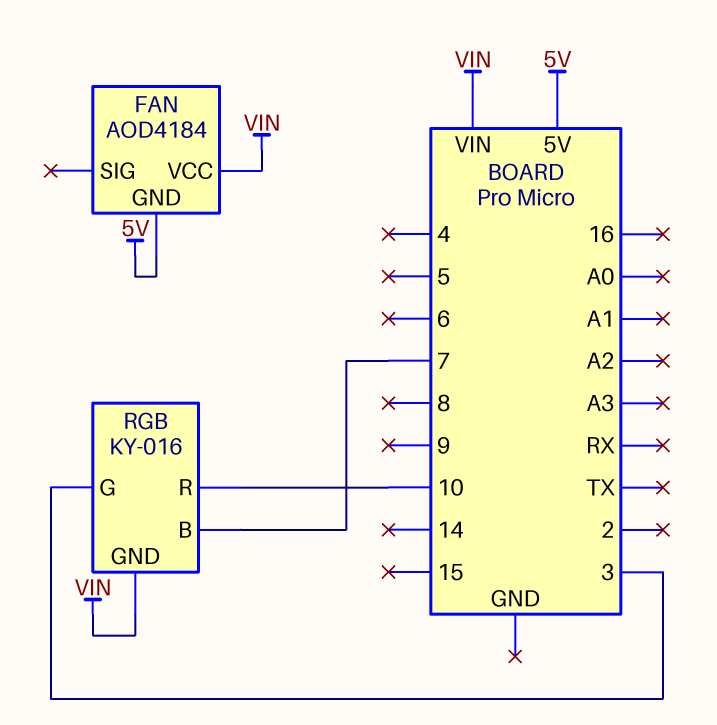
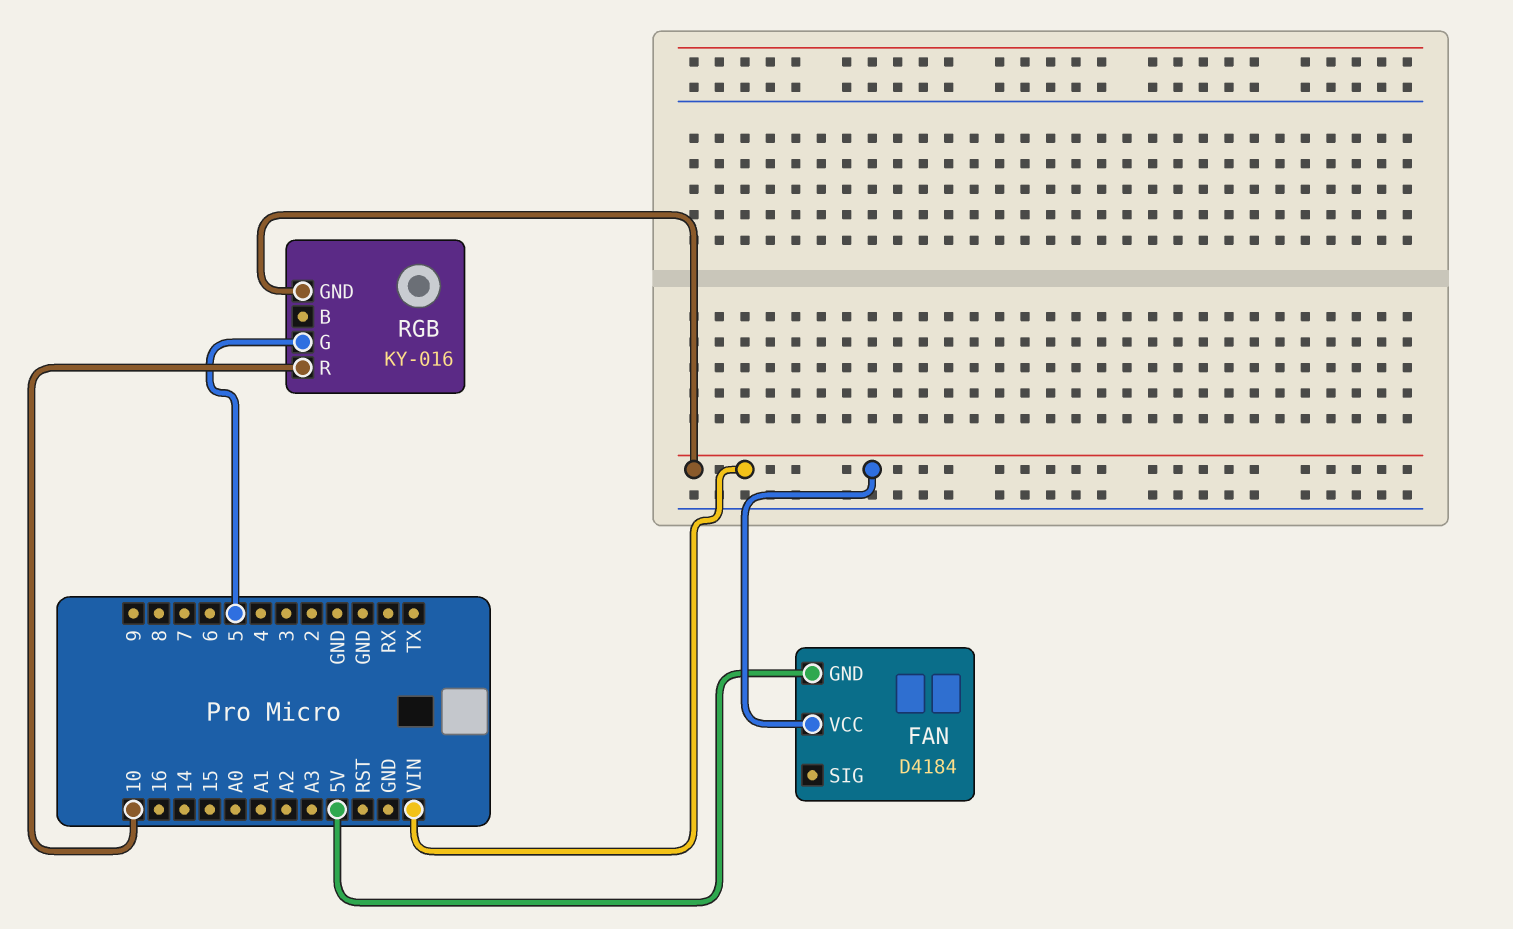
FAN: AOD4184 -> D4184
RGB pin B: 7 -> none
RGB pin G: 3 -> 5

